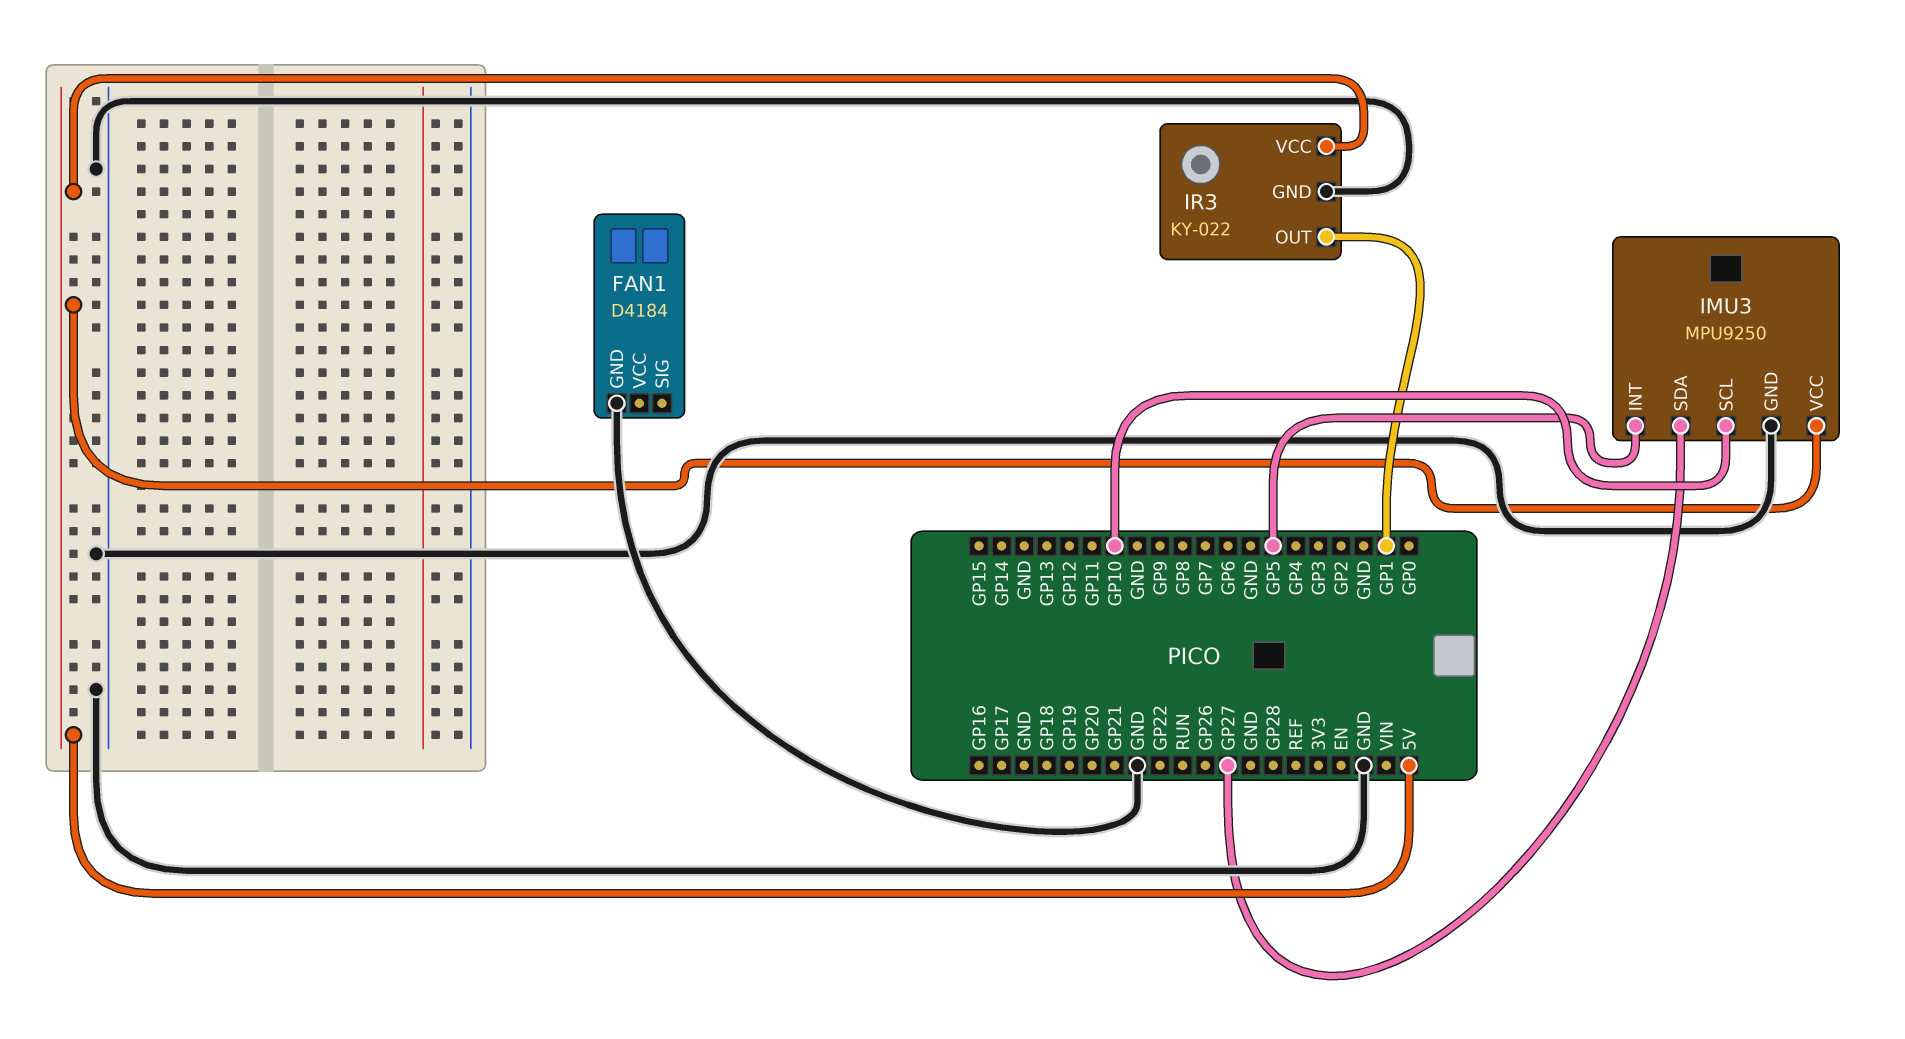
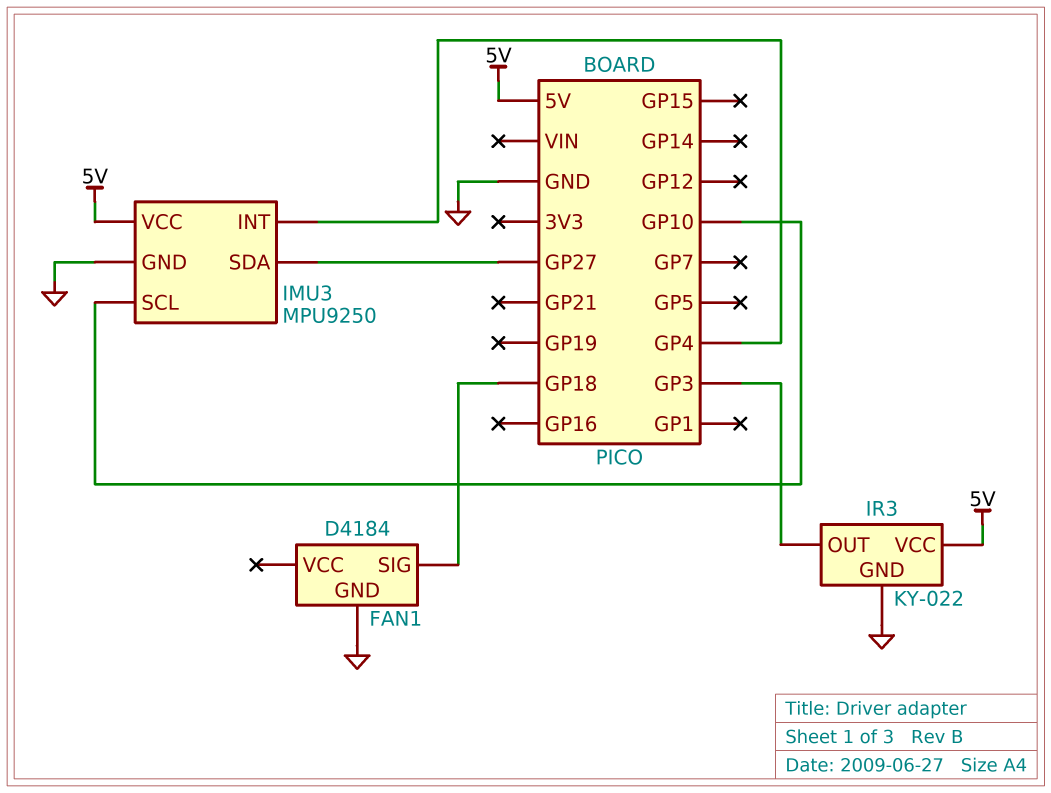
FAN1 pin SIG: none -> GP18
IMU3 pin INT: GP5 -> GP4
IR3 pin OUT: GP1 -> GP3

